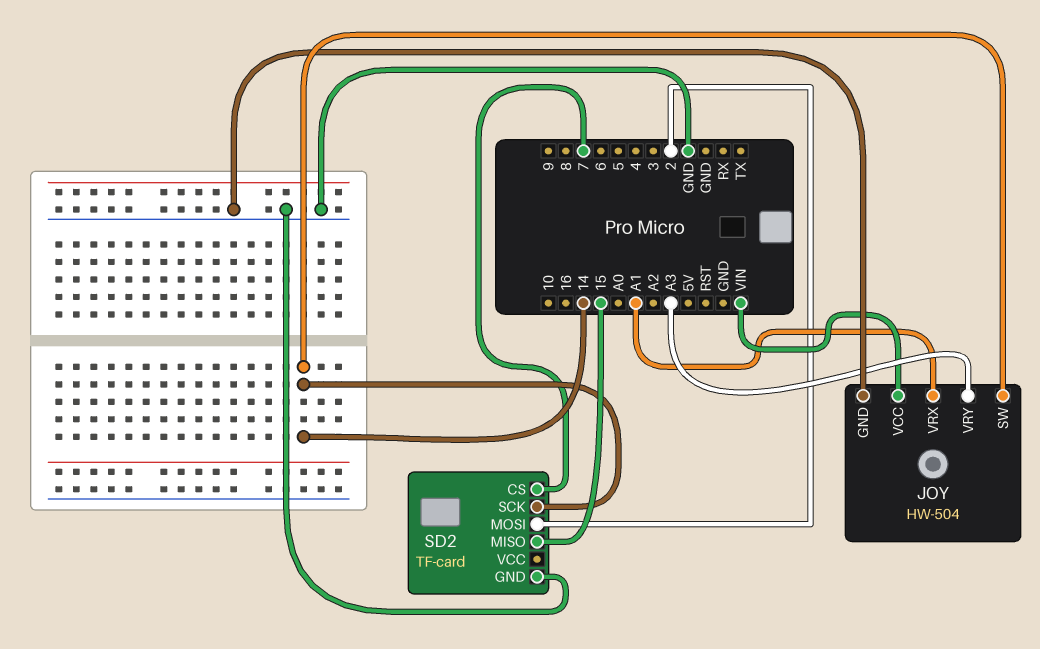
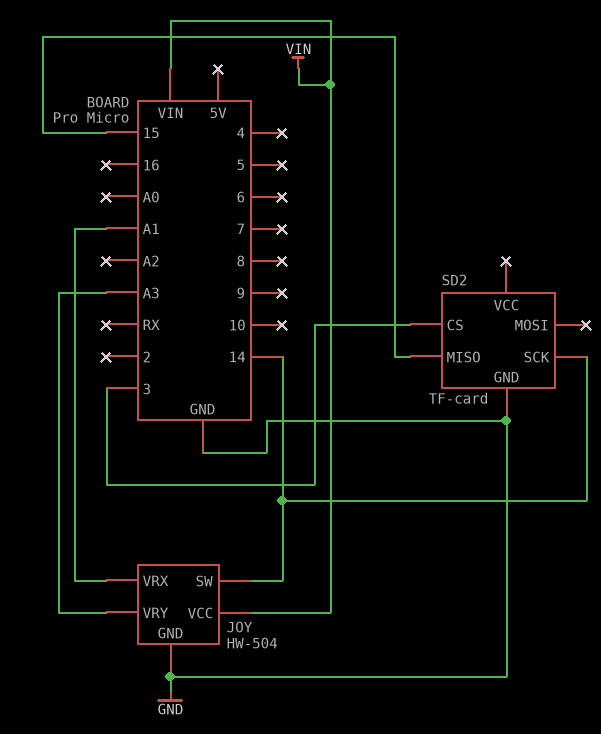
SD2 pin CS: 7 -> 3
SD2 pin MOSI: 2 -> none

